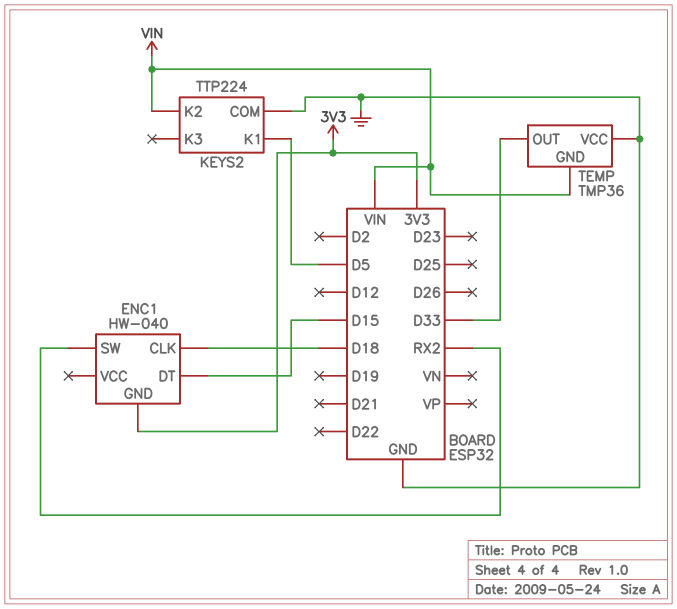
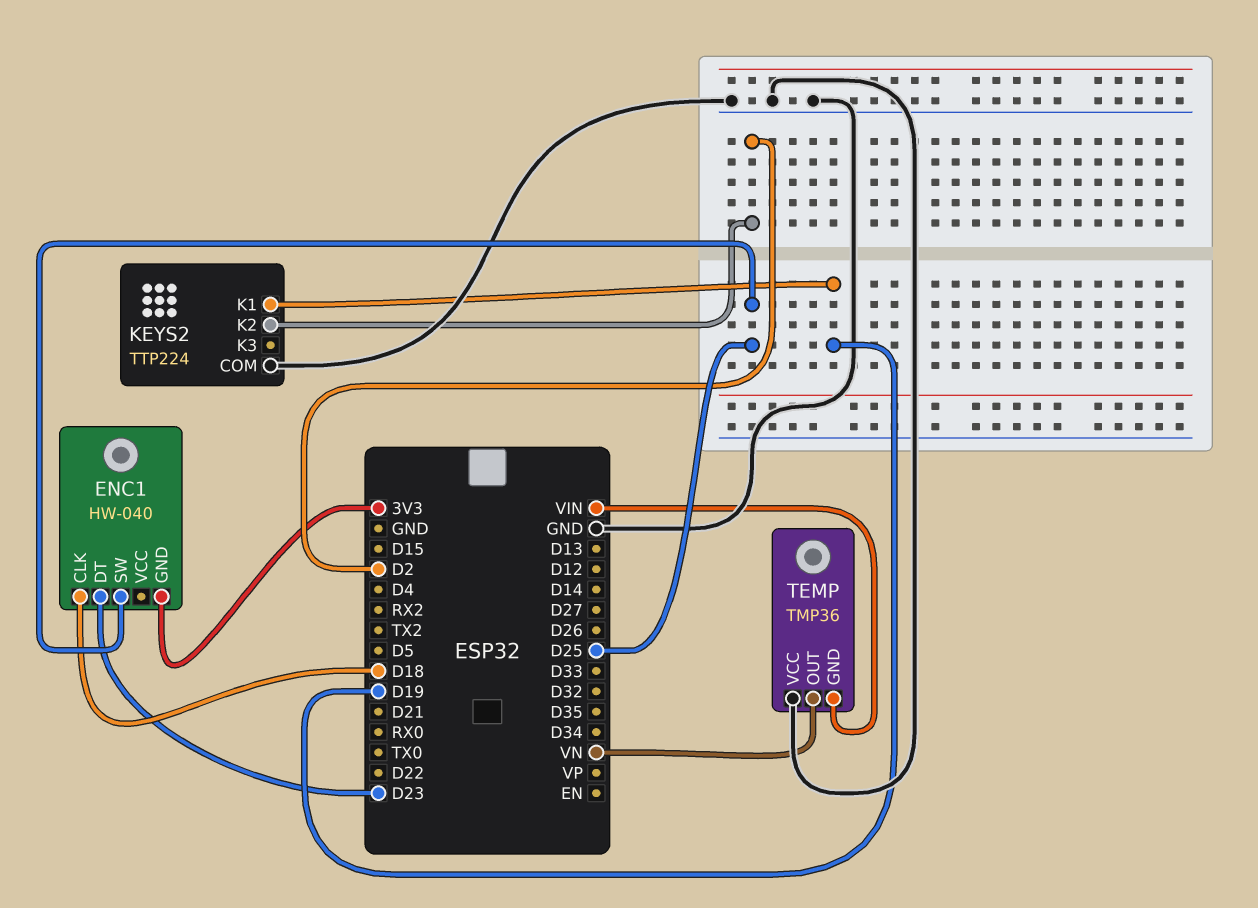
ENC1 pin DT: D15 -> D23
ENC1 pin SW: RX2 -> D25
KEYS2 pin K1: D5 -> D19
KEYS2 pin K2: VIN -> D2
TEMP pin OUT: D33 -> VN

